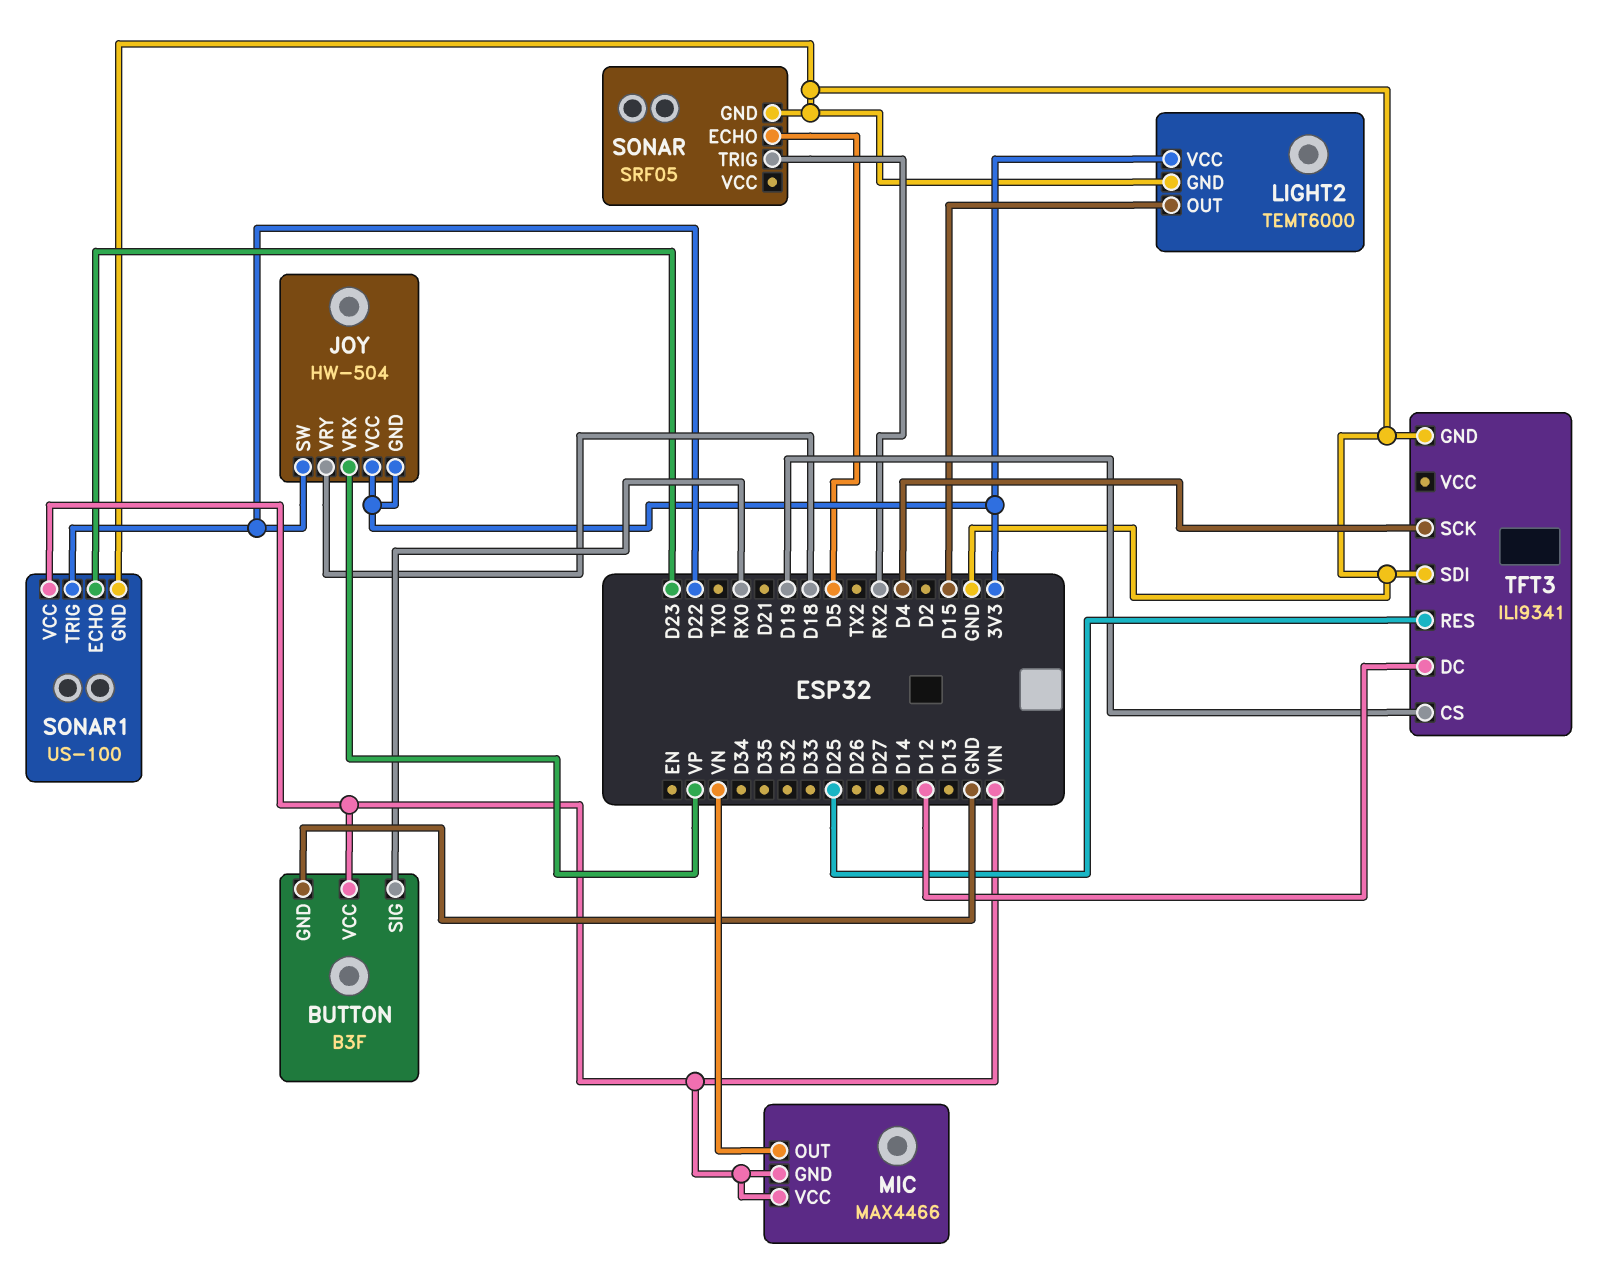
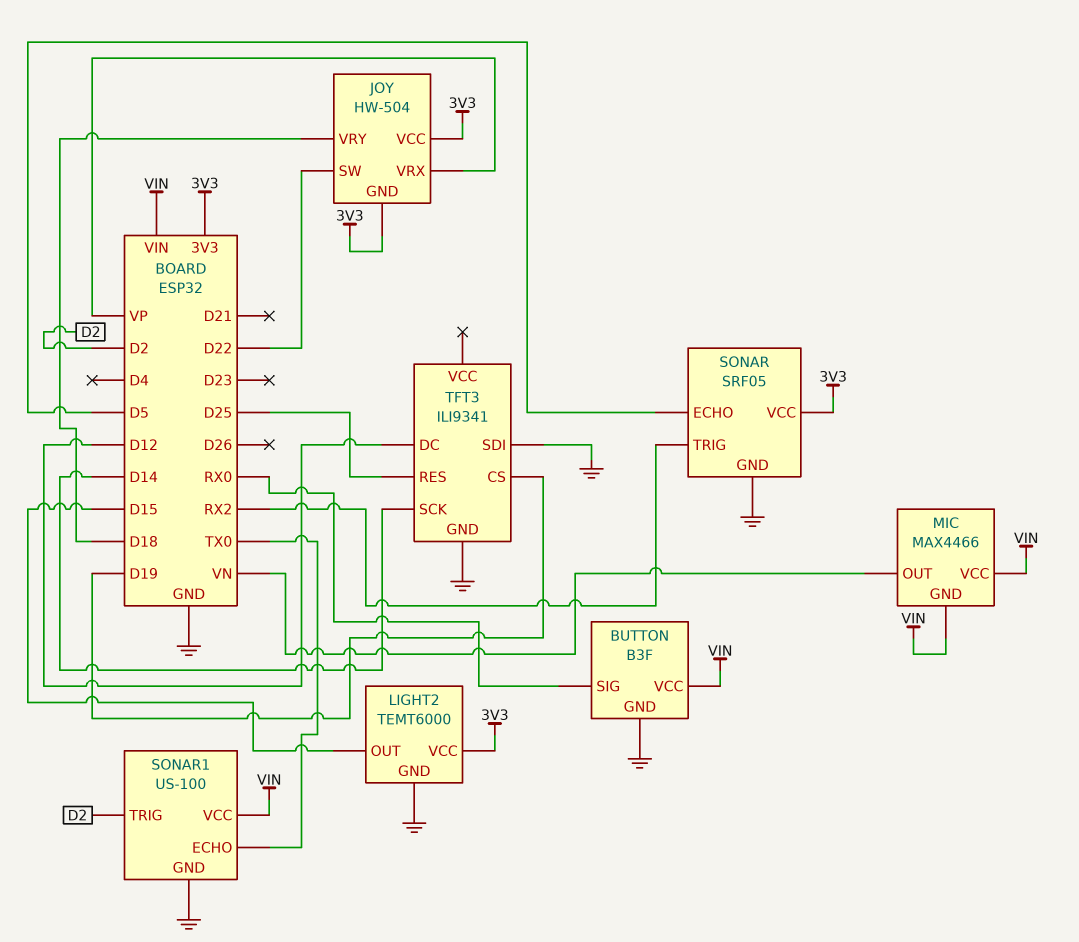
SONAR pin VCC: none -> 3V3
SONAR1 pin ECHO: D23 -> TX0
SONAR1 pin TRIG: D22 -> D2
TFT3 pin SCK: D4 -> D14

